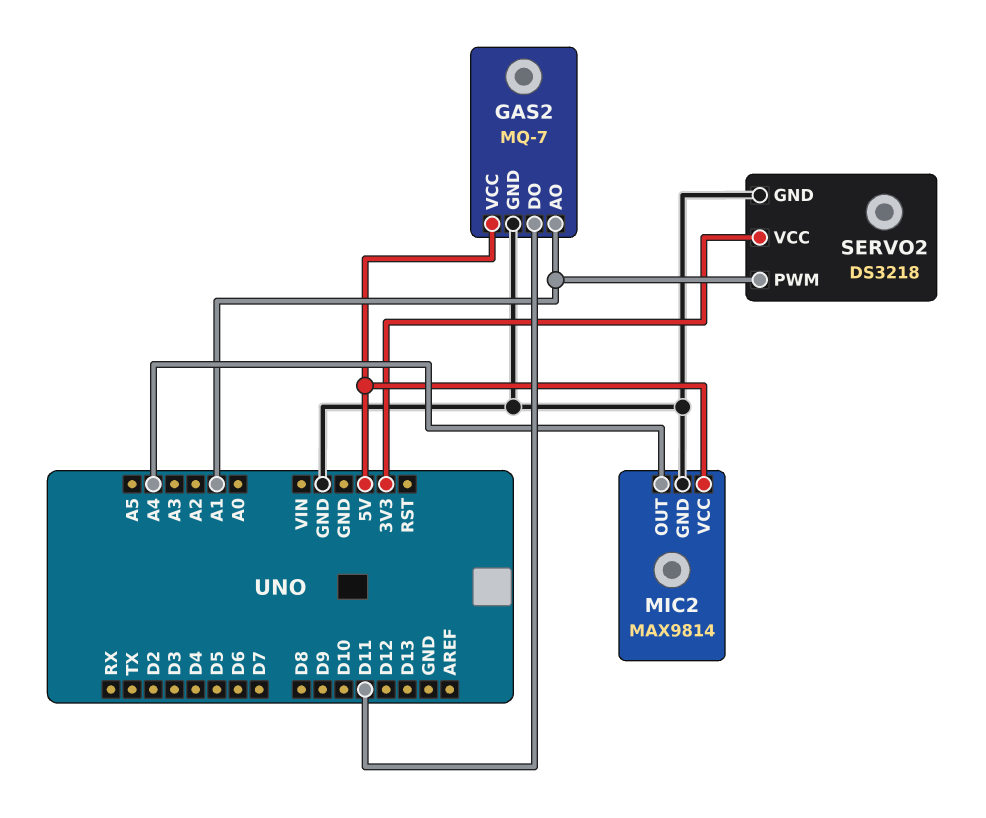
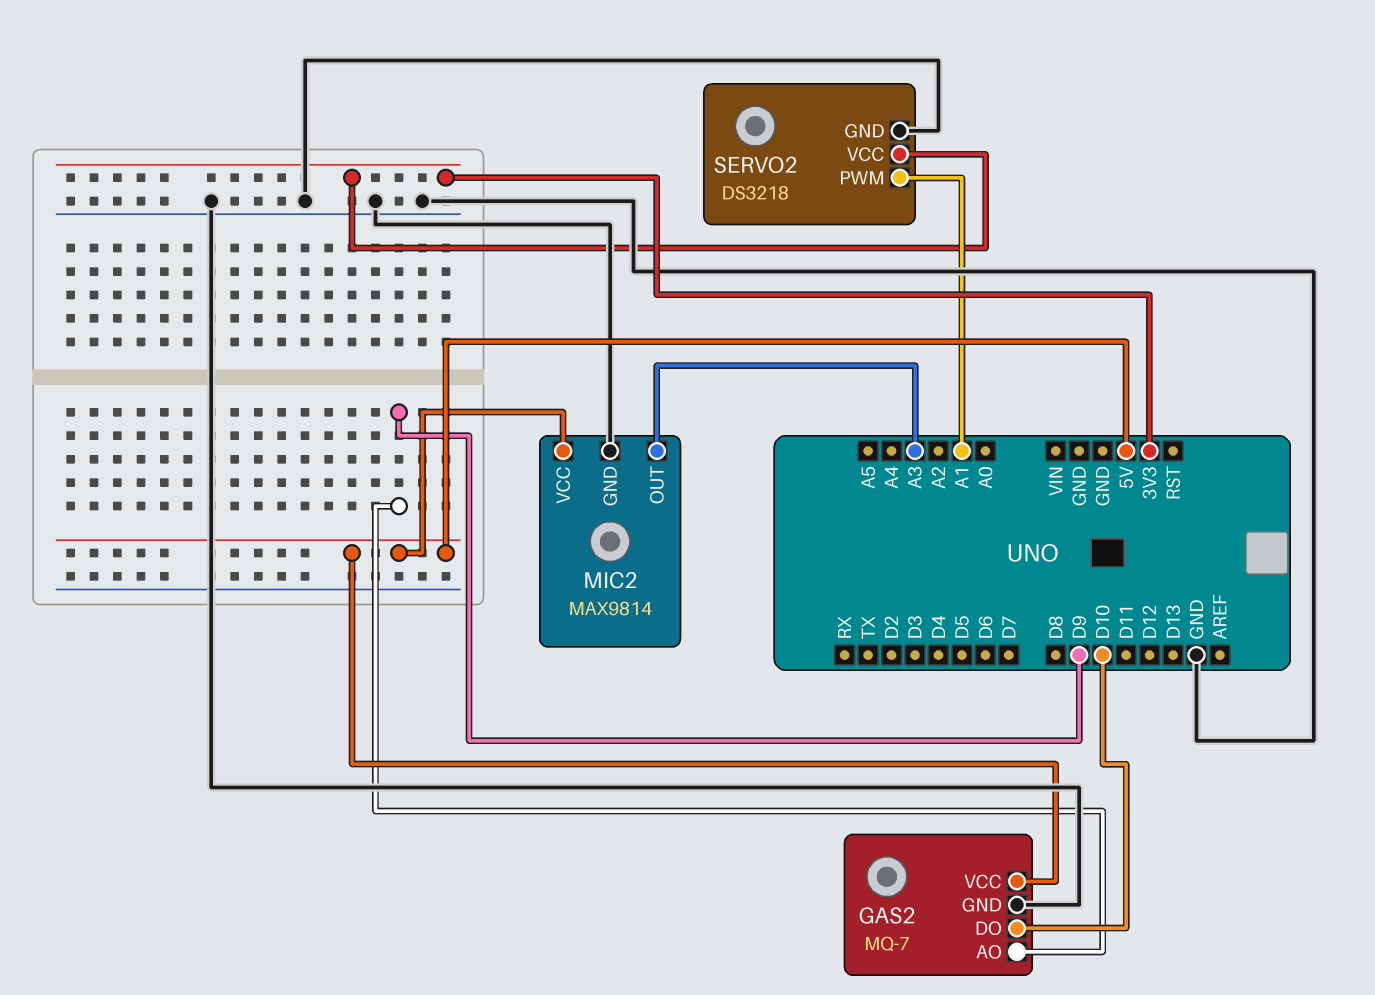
GAS2 pin AO: A1 -> D9
GAS2 pin DO: D11 -> D10
MIC2 pin OUT: A4 -> A3

